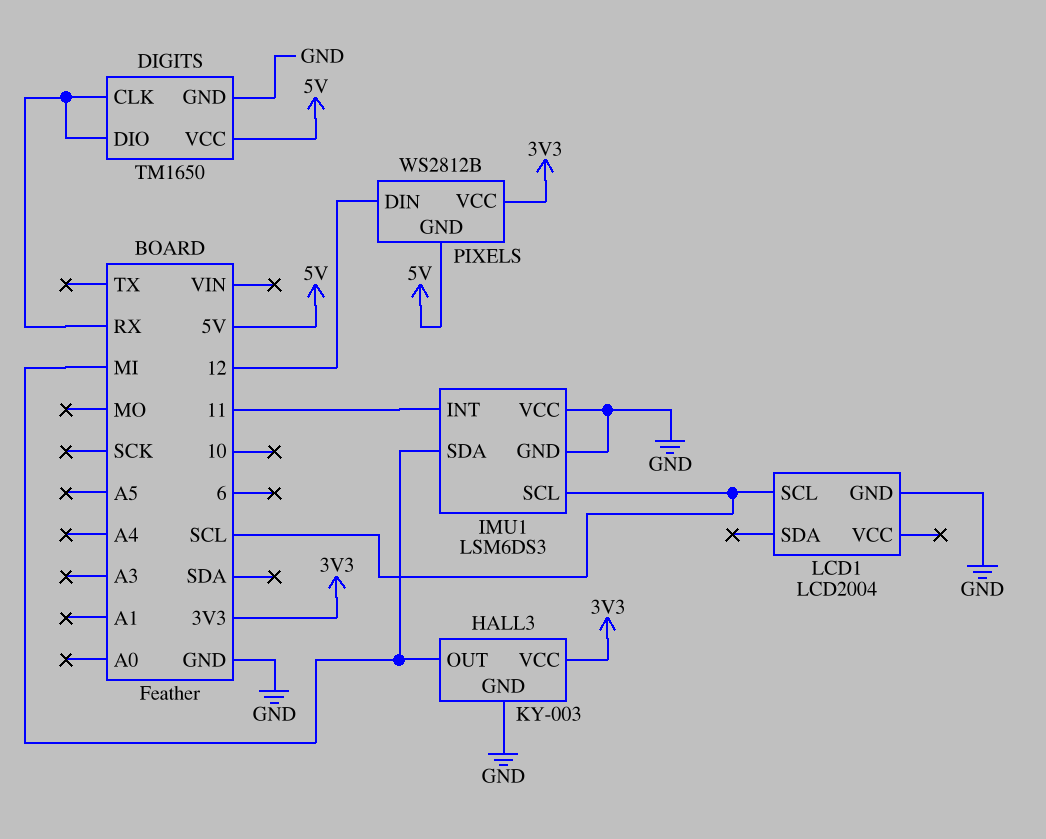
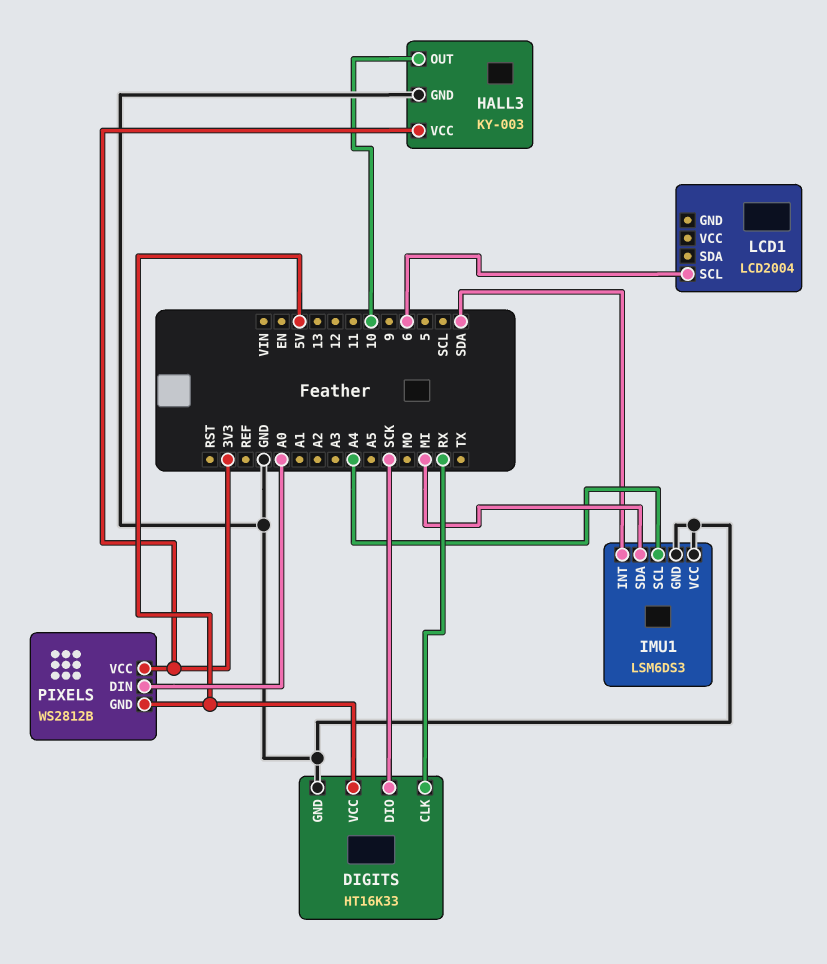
DIGITS: TM1650 -> HT16K33
DIGITS pin DIO: RX -> SCK
HALL3 pin OUT: MI -> 10
IMU1 pin INT: 11 -> SDA
IMU1 pin SCL: SCL -> A4
LCD1 pin GND: GND -> none
LCD1 pin SCL: SCL -> 6
PIXELS pin DIN: 12 -> A0

